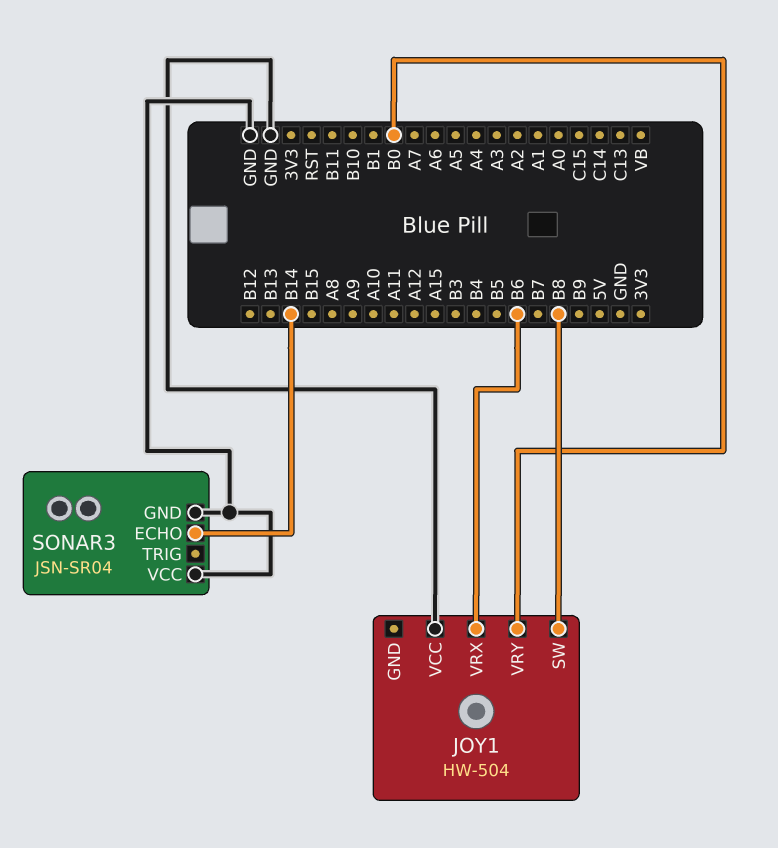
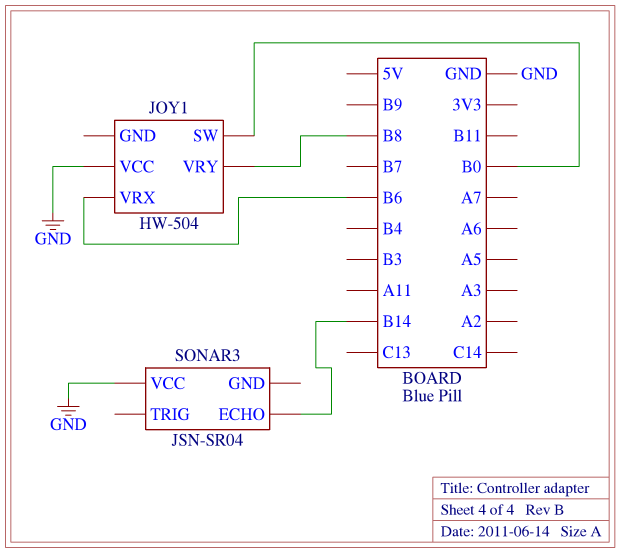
JOY1 pin SW: B8 -> B0
JOY1 pin VRY: B0 -> B8
SONAR3 pin GND: GND -> none

